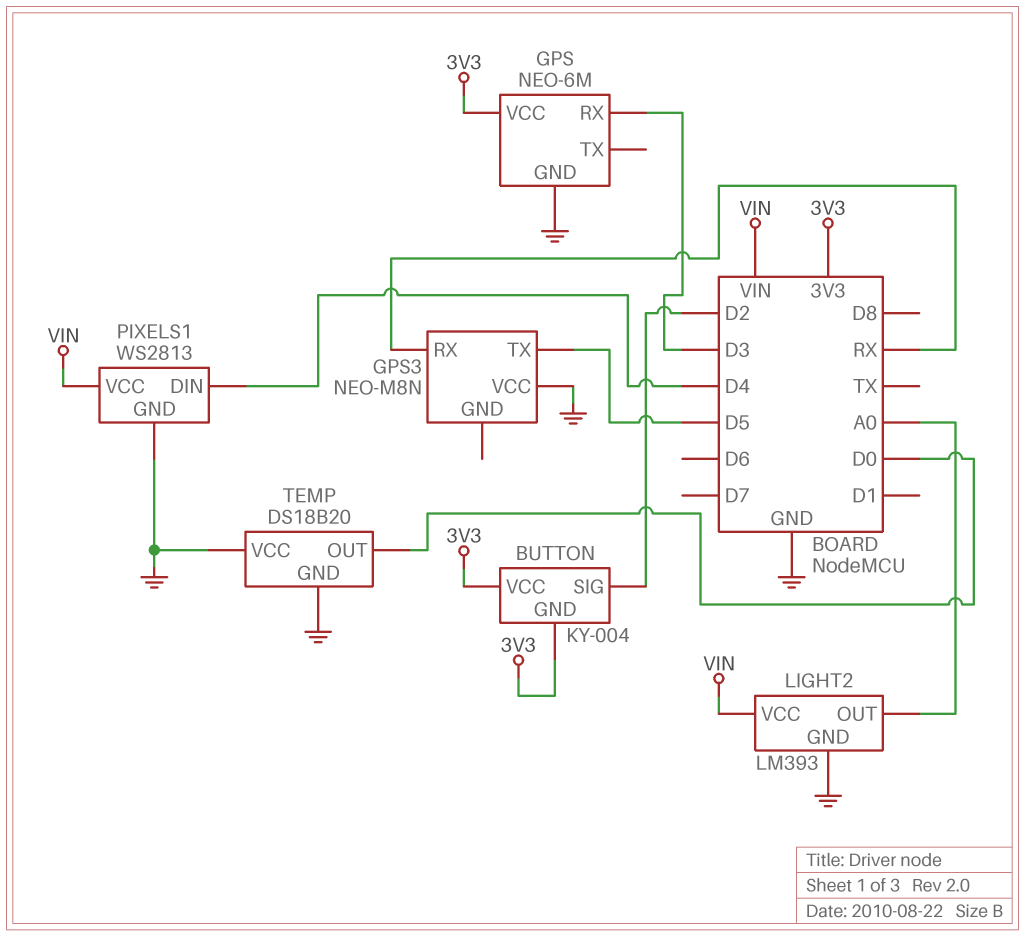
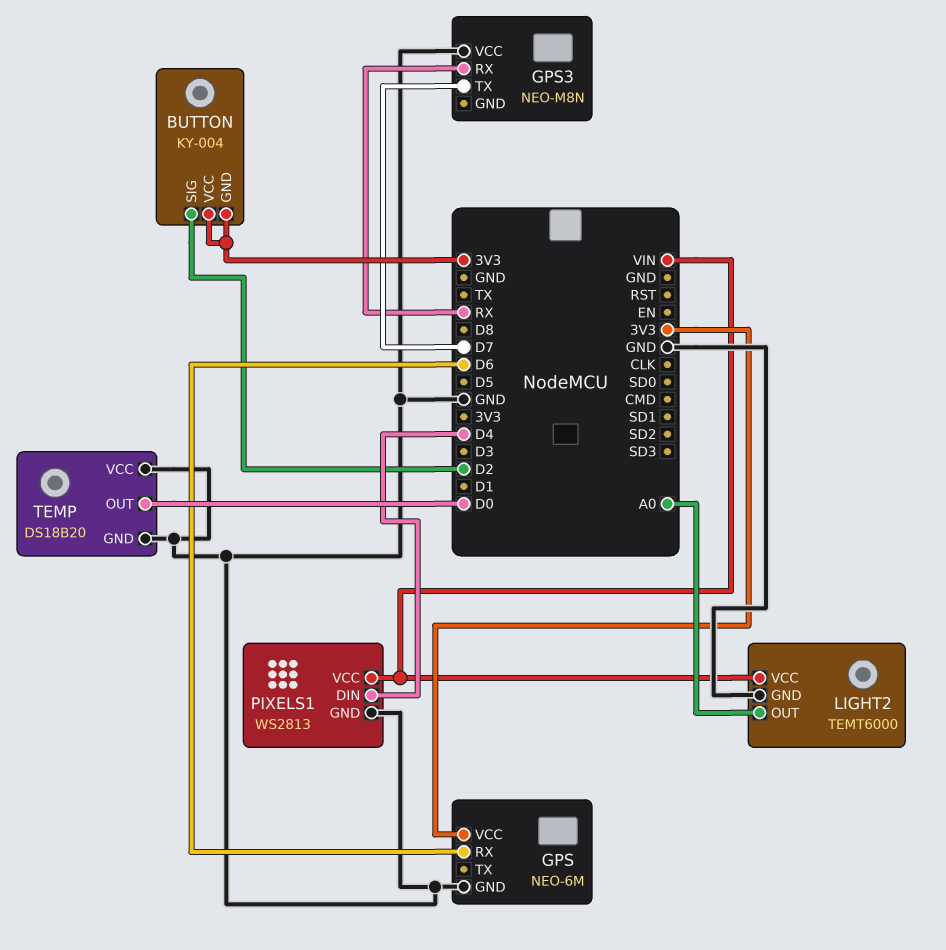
GPS pin RX: D3 -> D6
GPS3 pin TX: D5 -> D7
LIGHT2: LM393 -> TEMT6000

